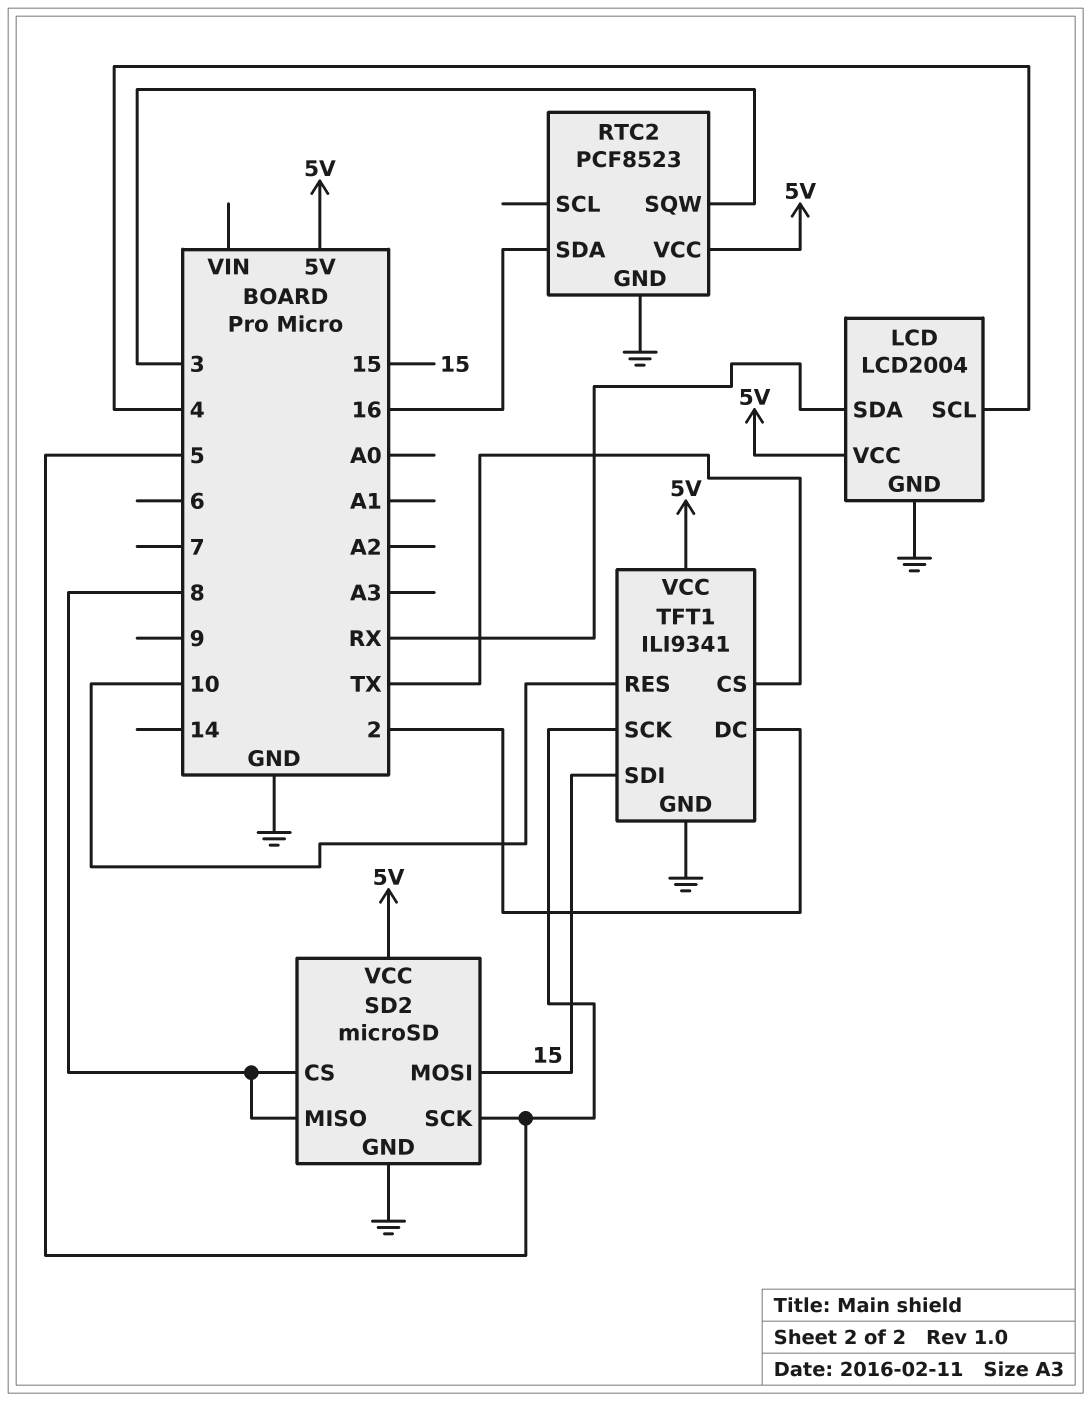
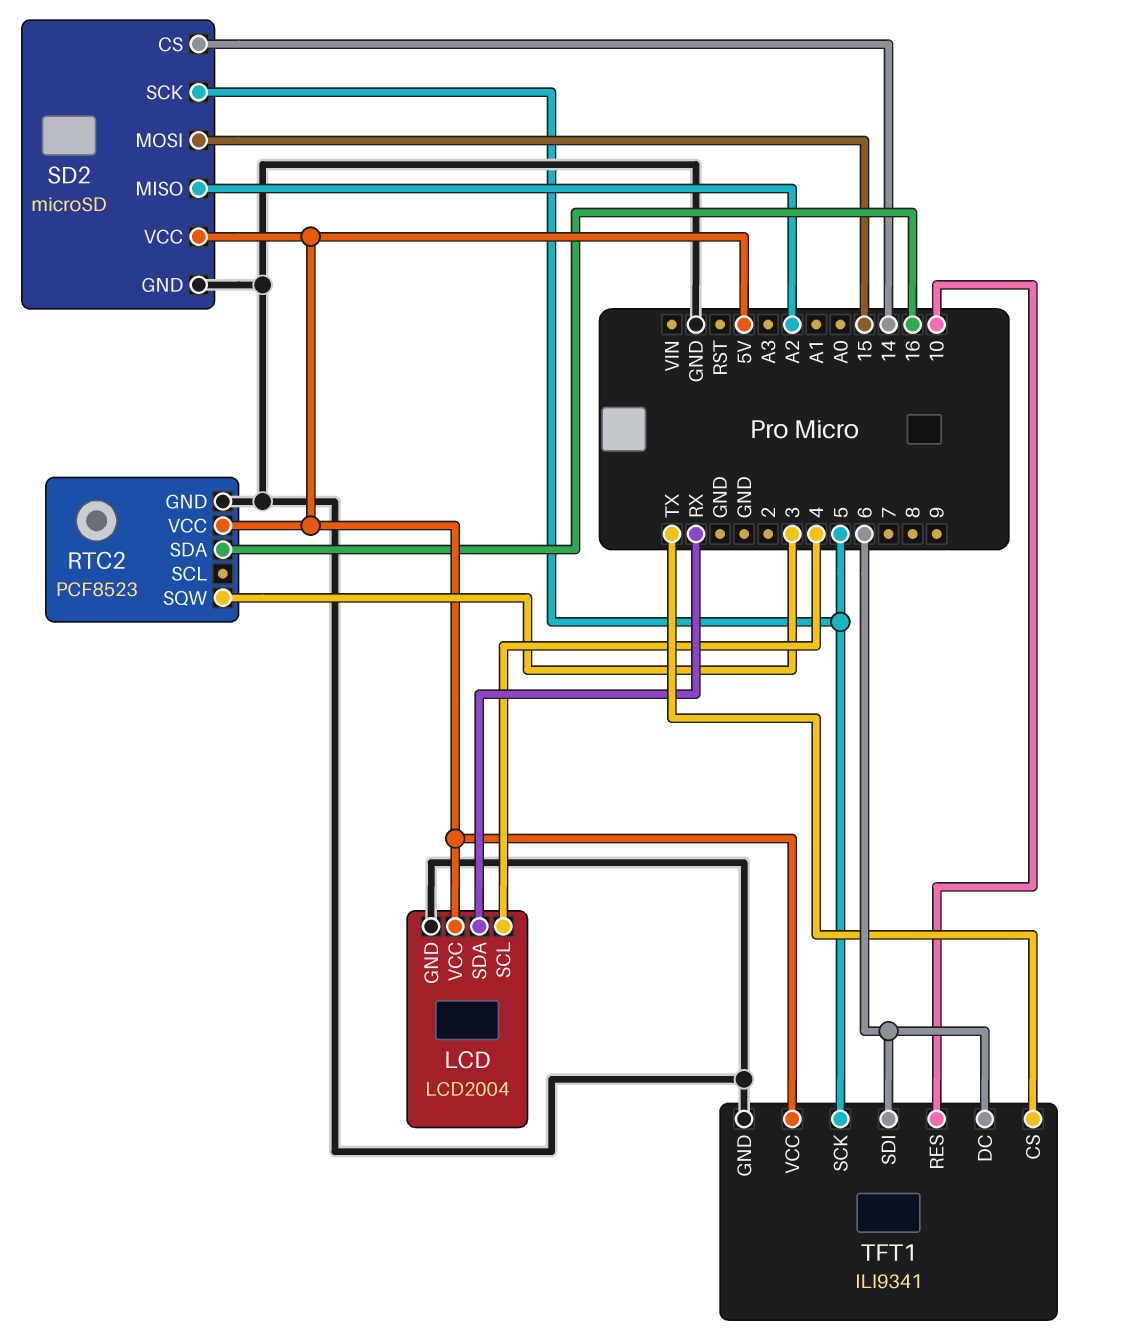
SD2 pin CS: 8 -> 14
SD2 pin MISO: 8 -> A2
TFT1 pin DC: 2 -> 6
TFT1 pin SDI: 15 -> 6

